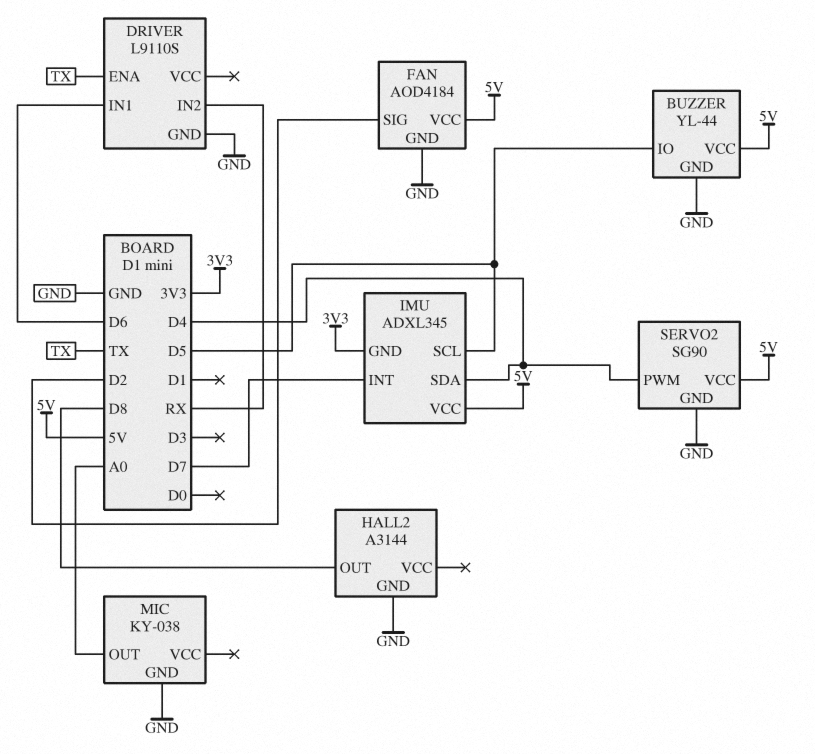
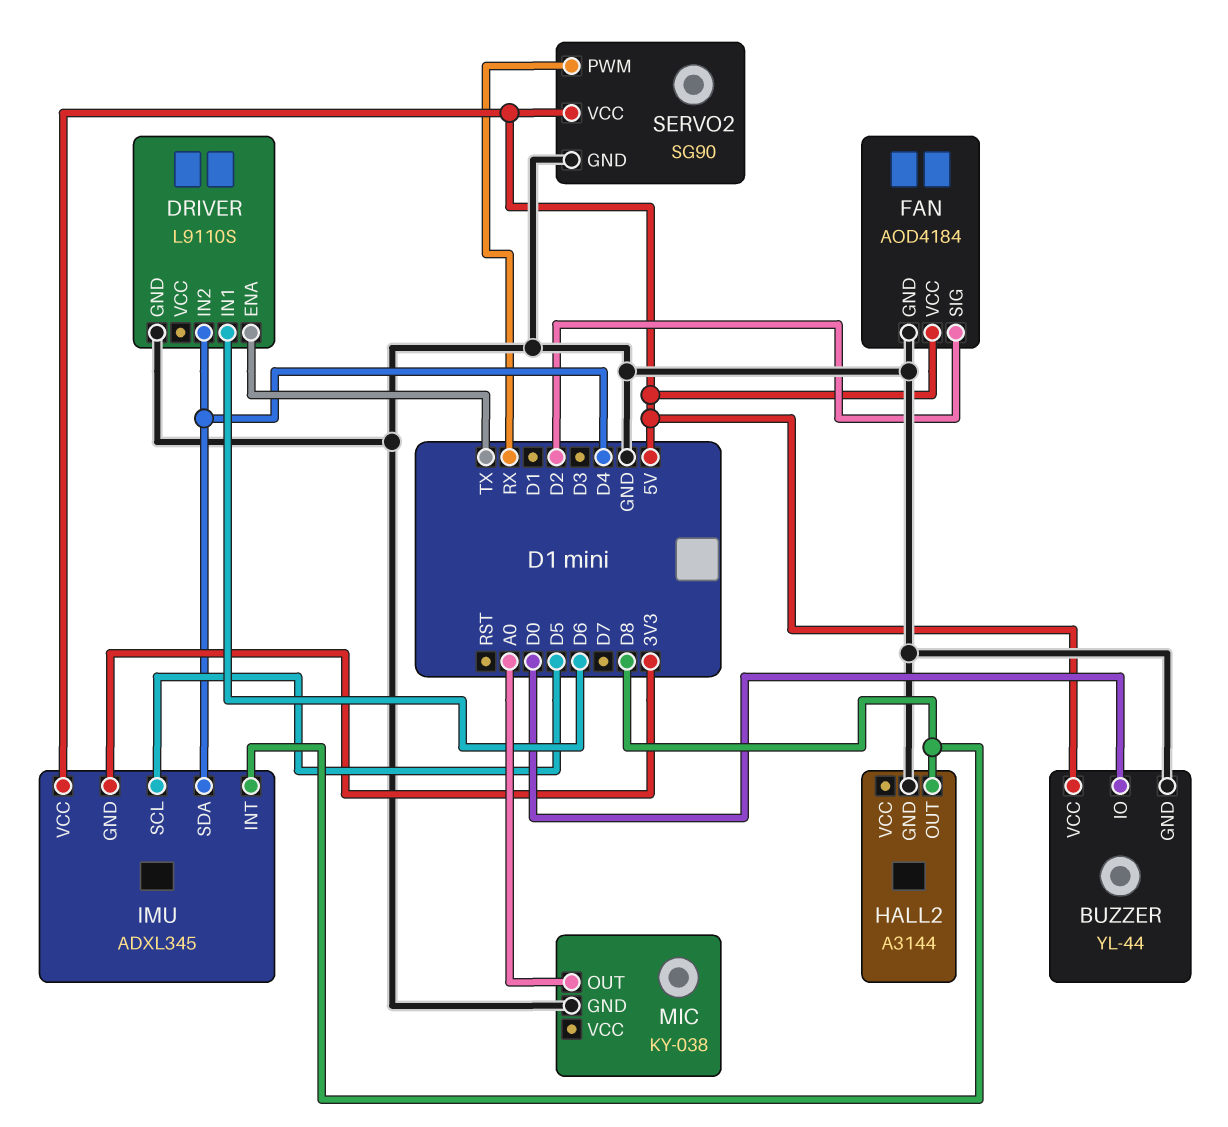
BUZZER pin IO: D5 -> D0
DRIVER pin IN2: RX -> D4
IMU pin INT: D7 -> D8
SERVO2 pin PWM: D4 -> RX

